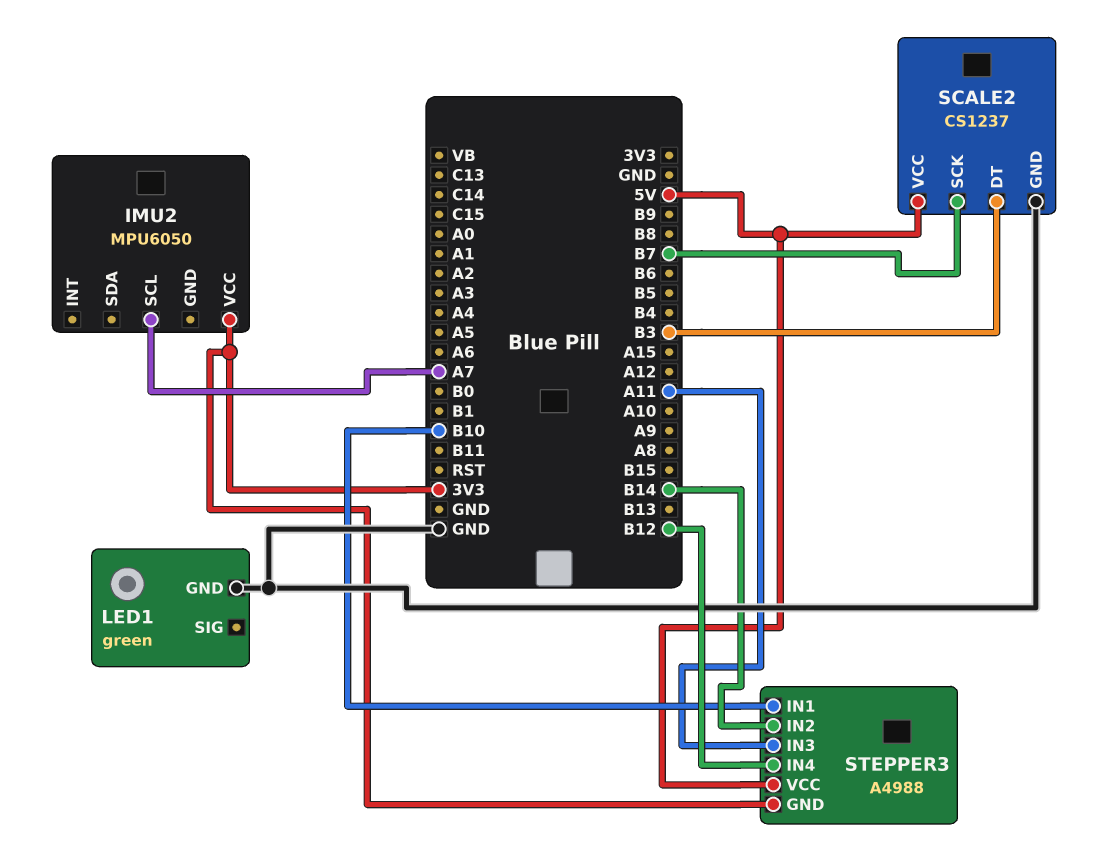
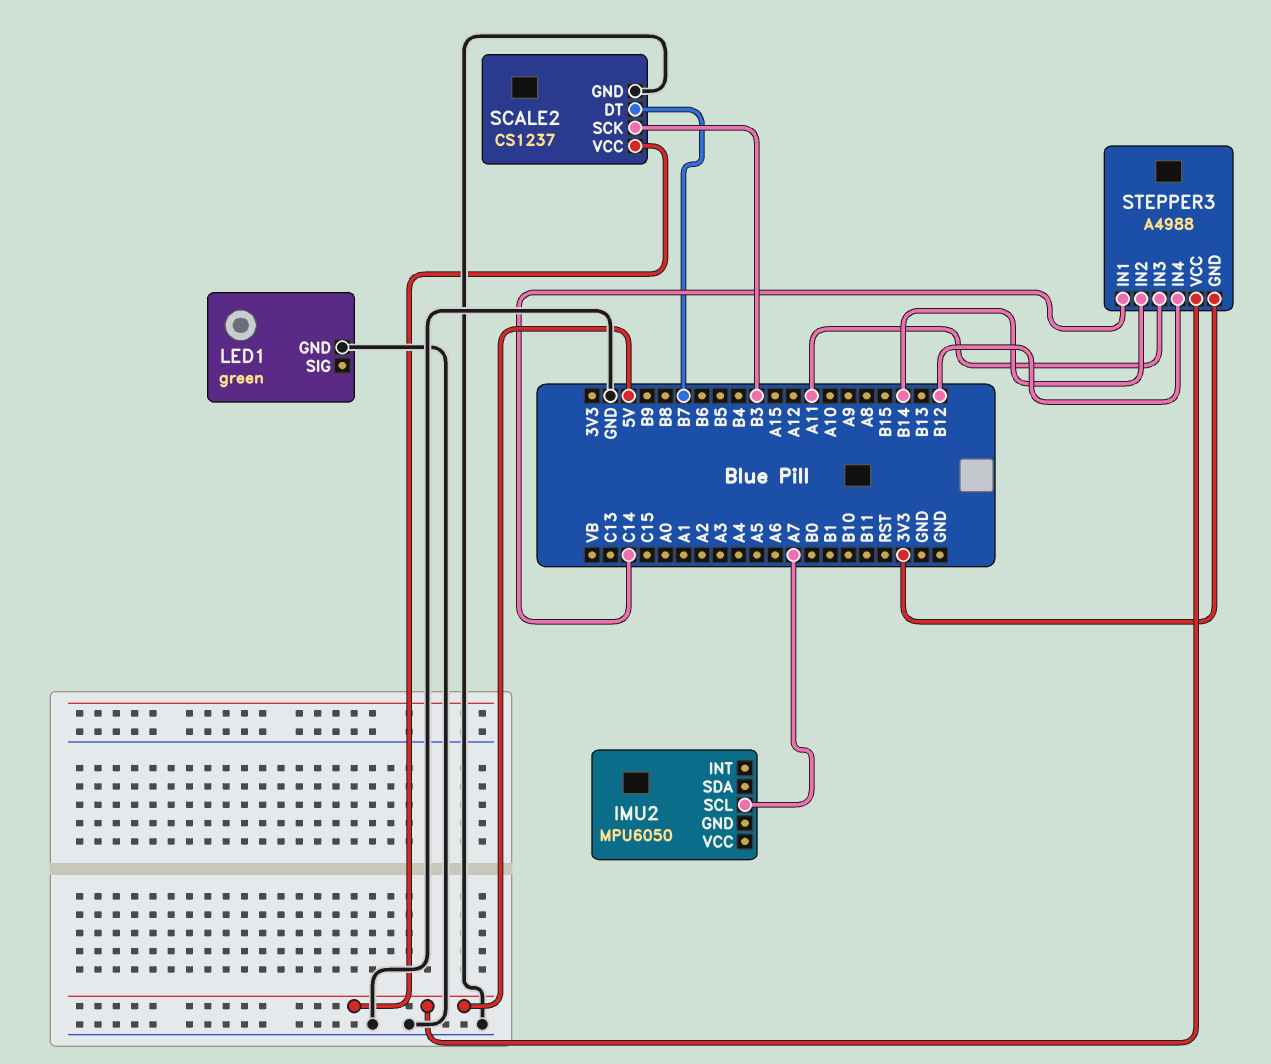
IMU2 pin VCC: 3V3 -> none
SCALE2 pin DT: B3 -> B7
SCALE2 pin SCK: B7 -> B3
STEPPER3 pin IN1: B10 -> C14

